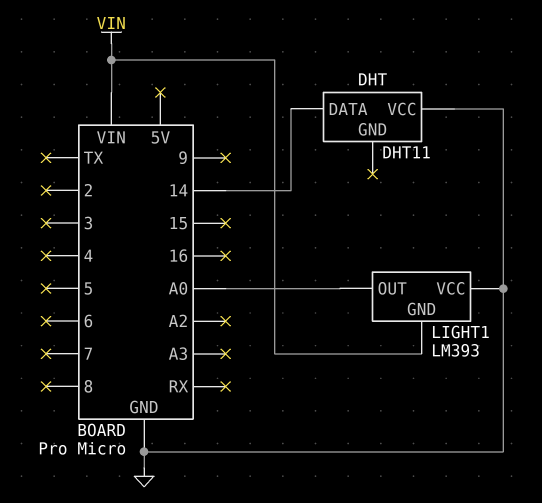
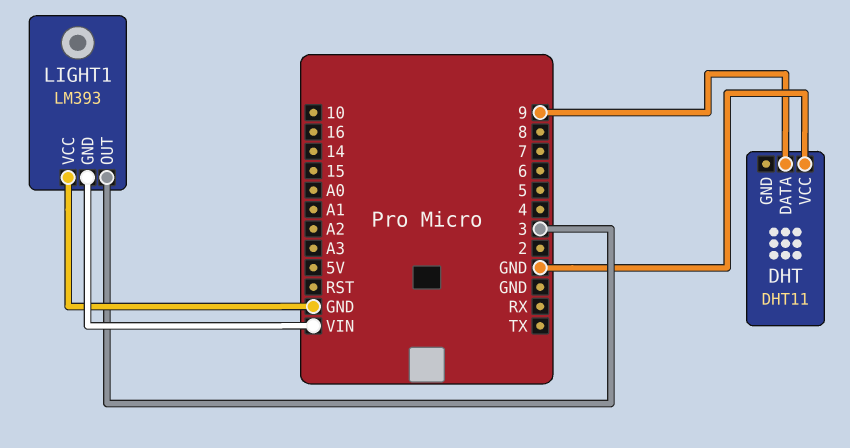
DHT pin DATA: 14 -> 9
LIGHT1 pin OUT: A0 -> 3

